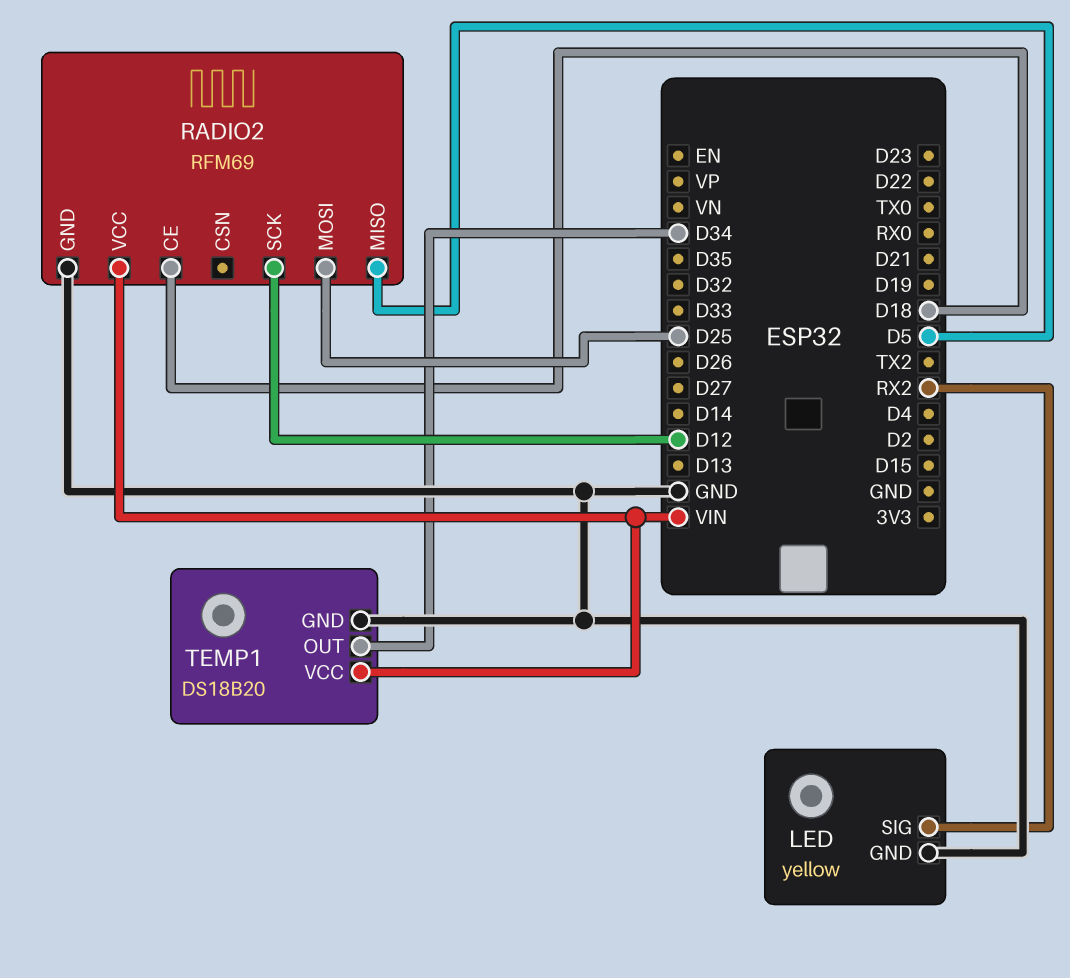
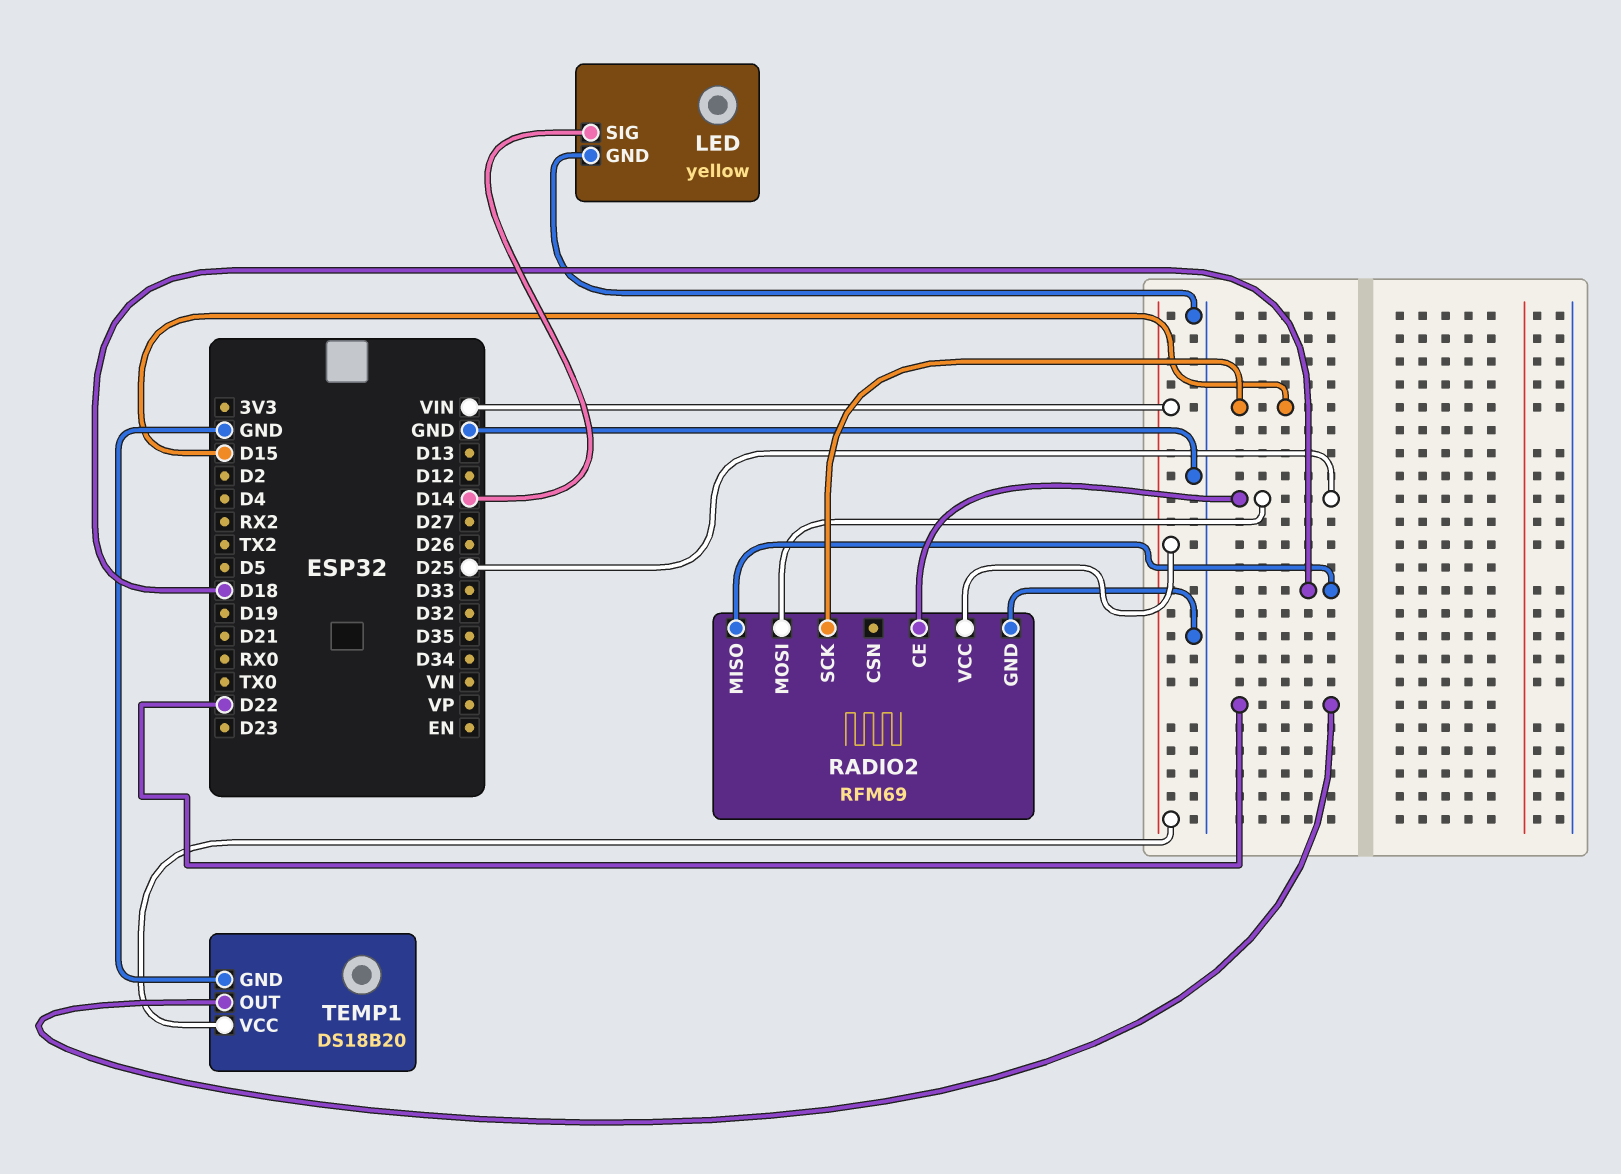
LED pin SIG: RX2 -> D14
RADIO2 pin CE: D18 -> D25
RADIO2 pin MISO: D5 -> D18
RADIO2 pin SCK: D12 -> D15
TEMP1 pin OUT: D34 -> D22

